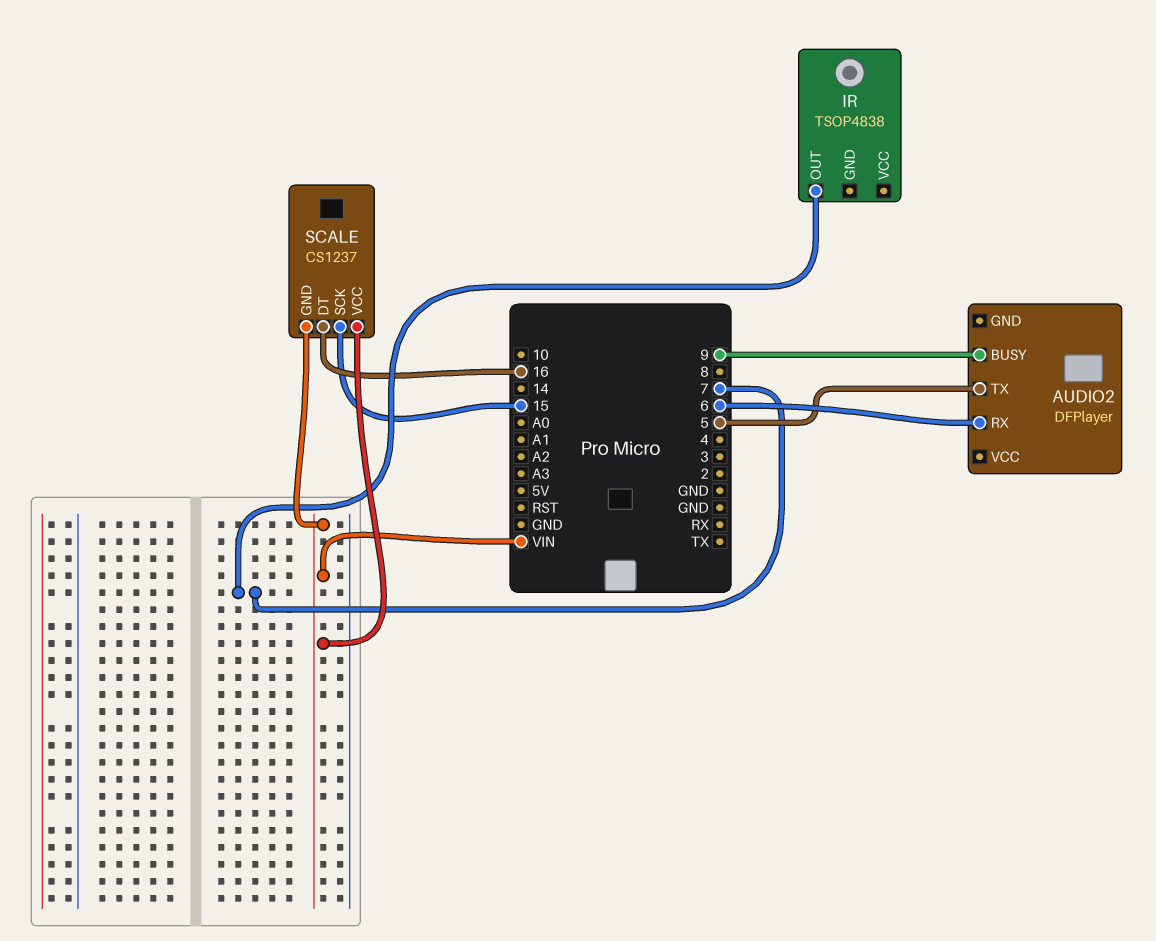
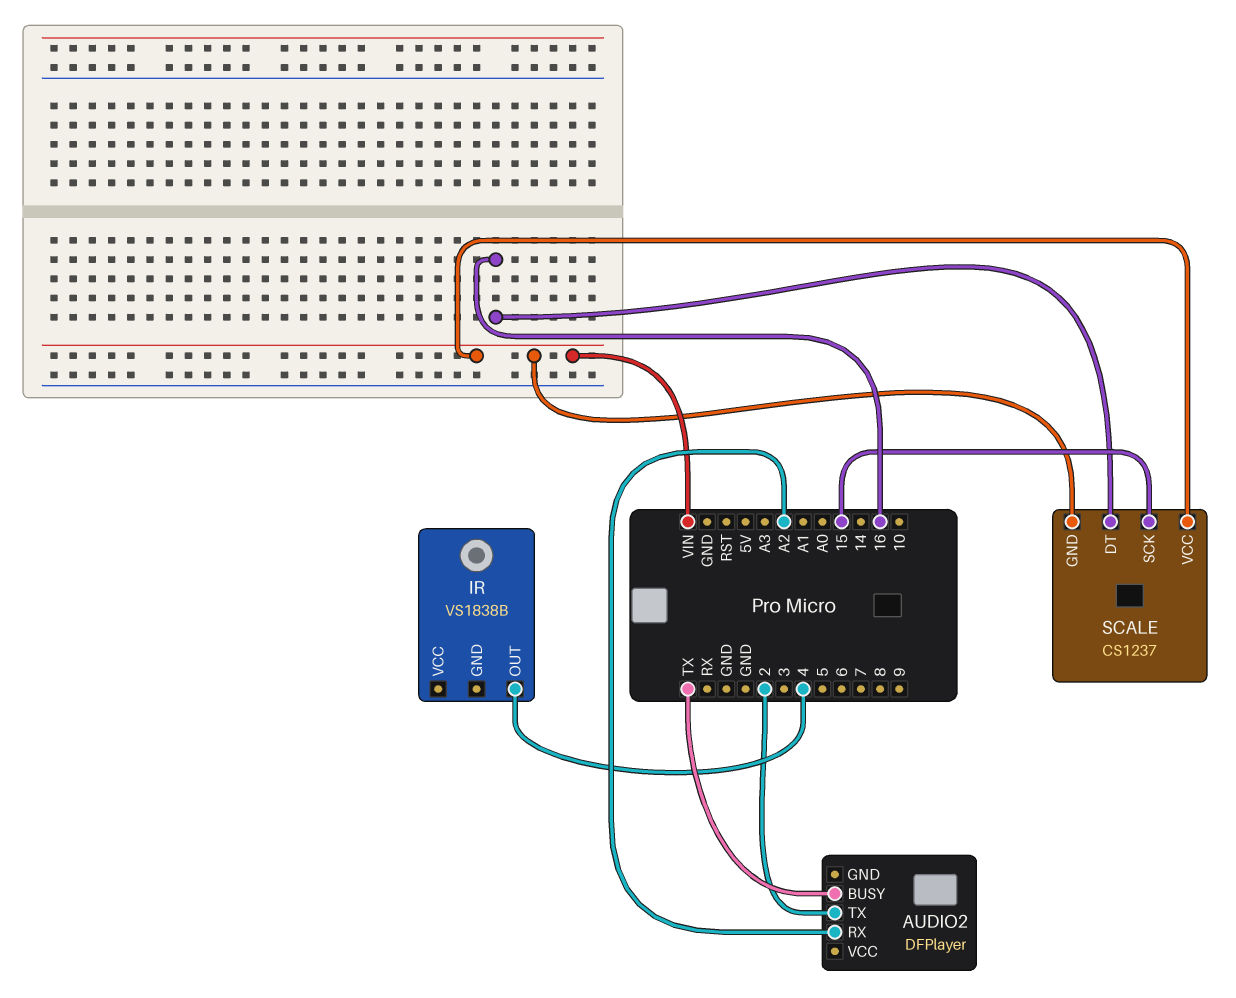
AUDIO2 pin BUSY: 9 -> TX
AUDIO2 pin RX: 6 -> A2
AUDIO2 pin TX: 5 -> 2
IR: TSOP4838 -> VS1838B
IR pin OUT: 7 -> 4

